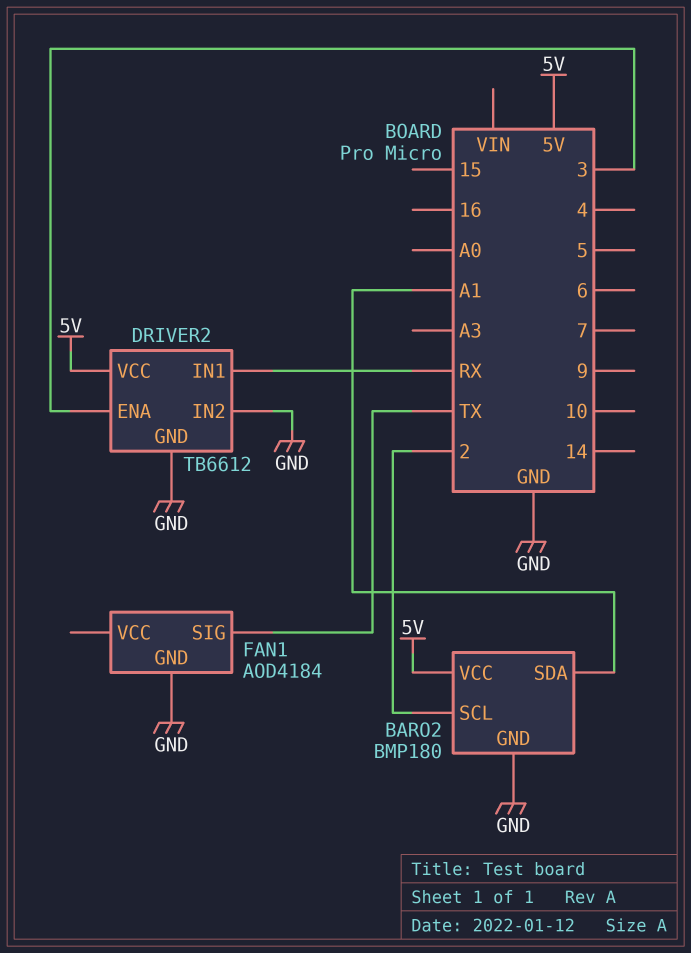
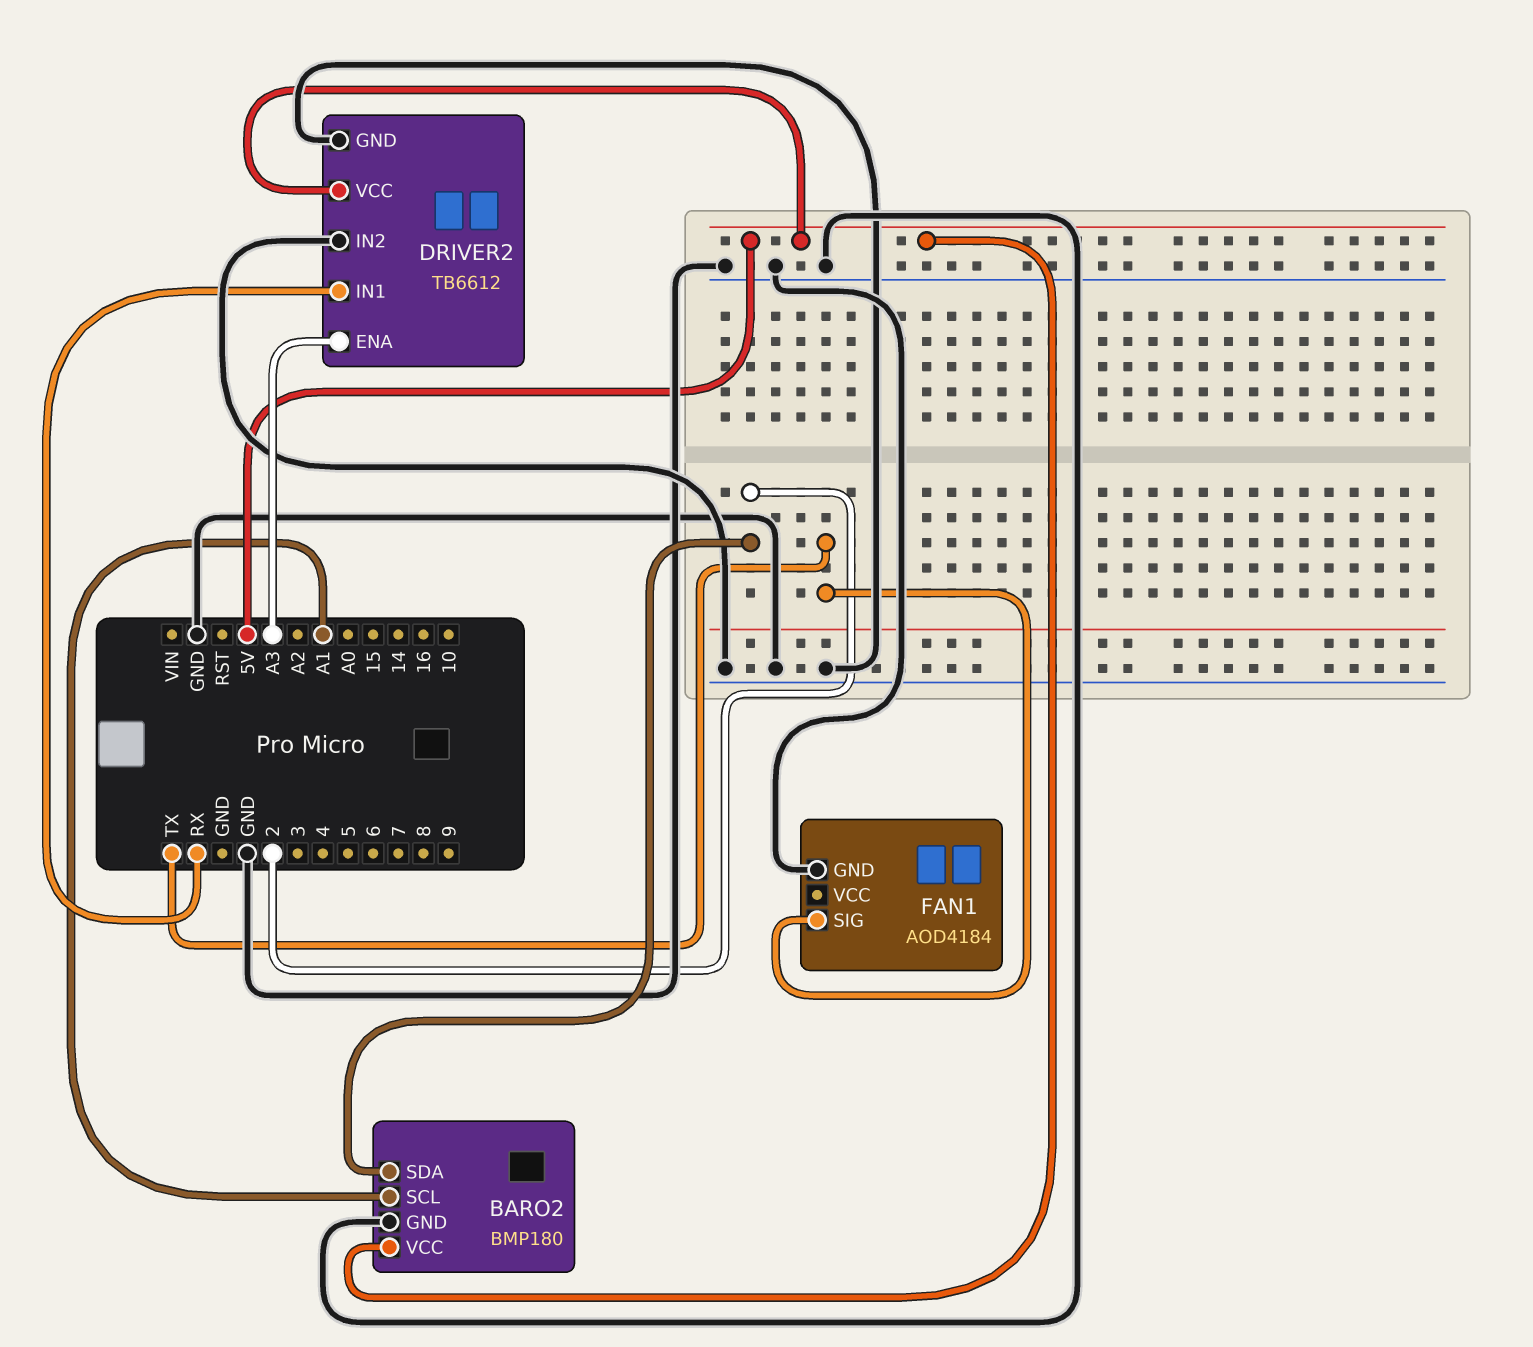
BARO2 pin SCL: 2 -> A1
BARO2 pin SDA: A1 -> 2
DRIVER2 pin ENA: 3 -> A3

